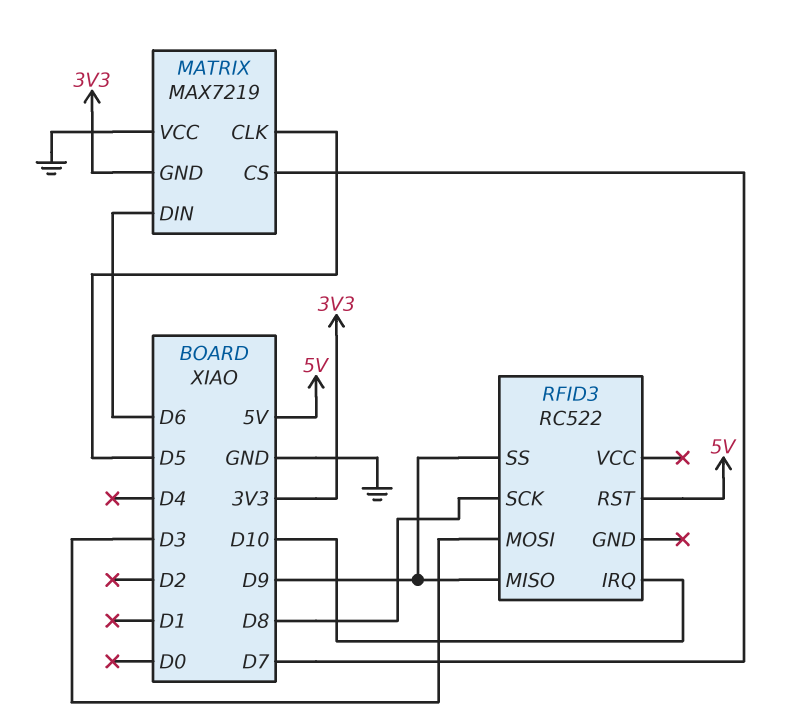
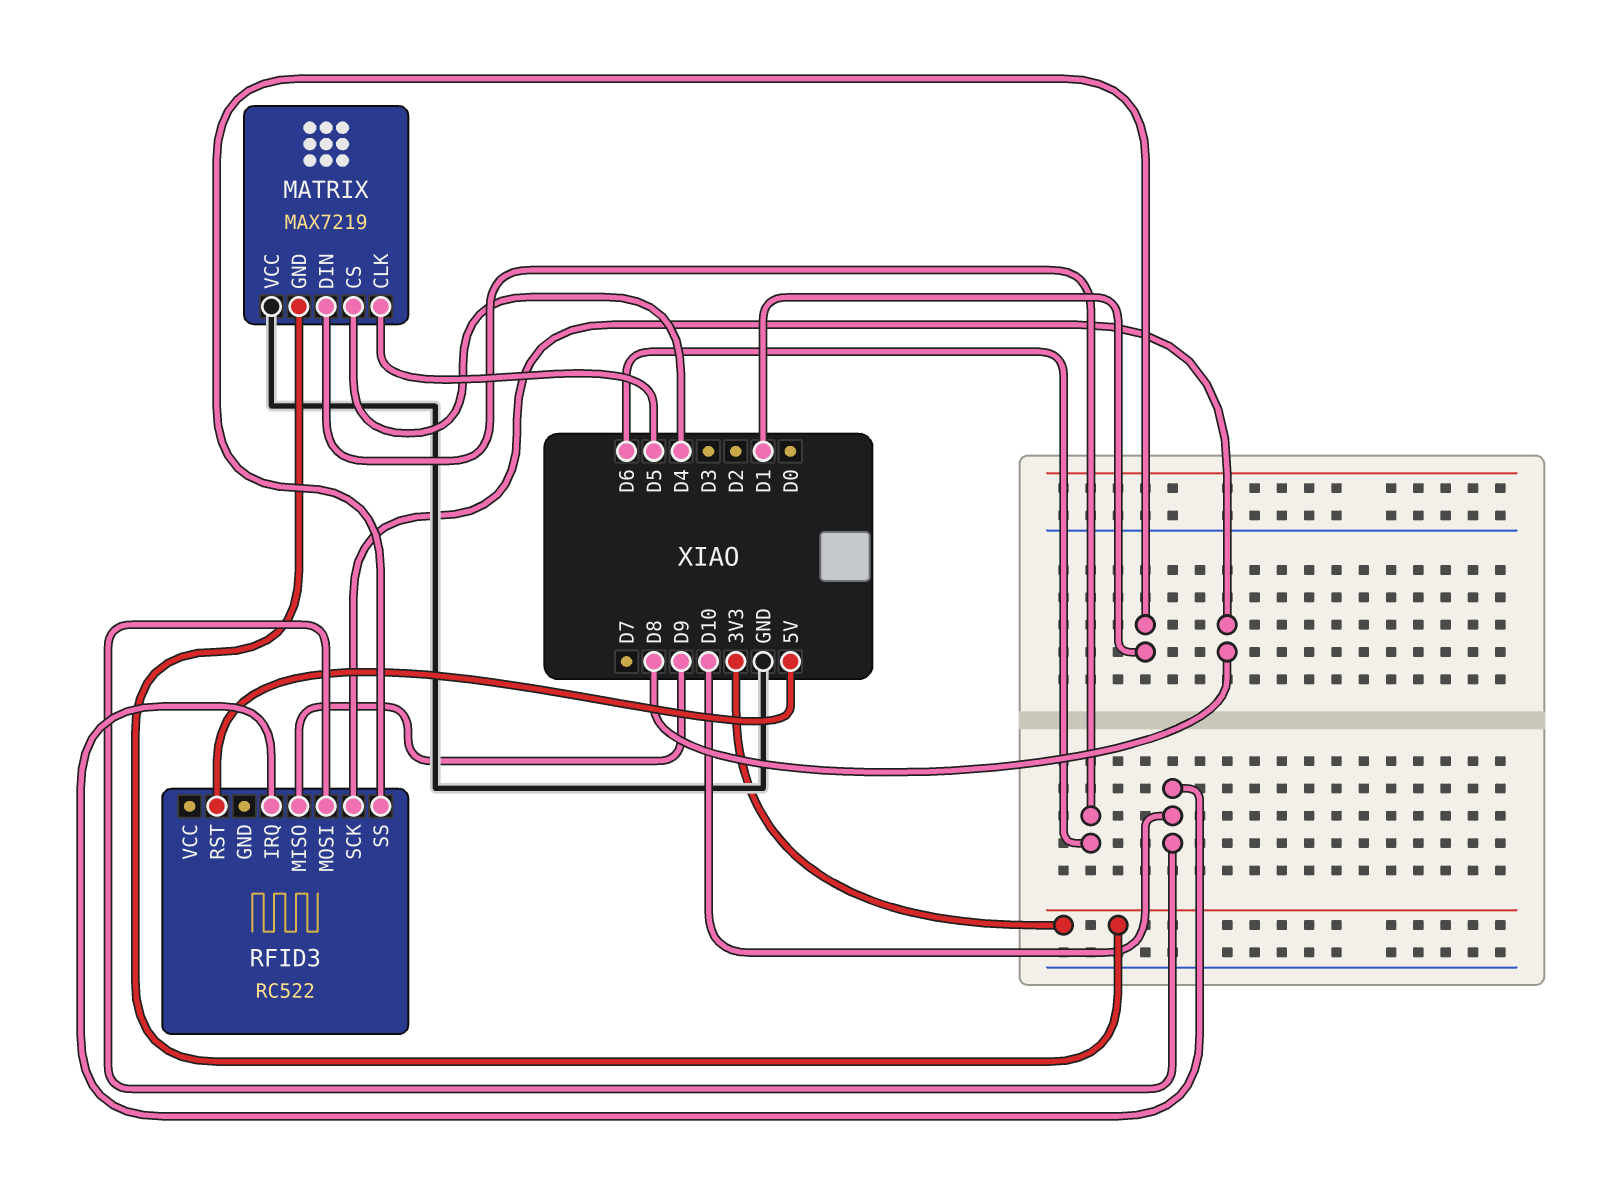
MATRIX pin CS: D7 -> D4
RFID3 pin MOSI: D3 -> D10
RFID3 pin SS: D9 -> D1

